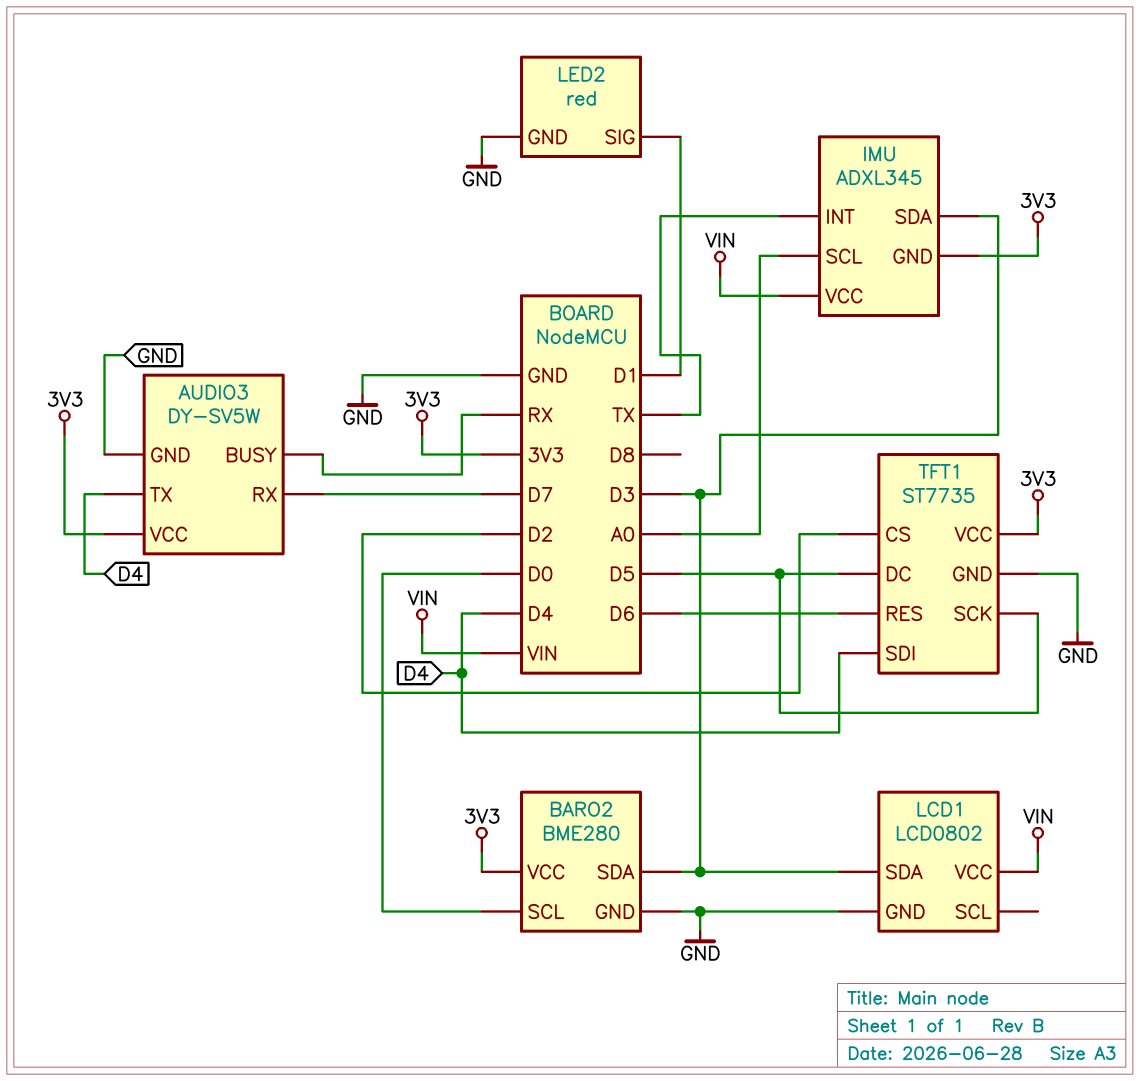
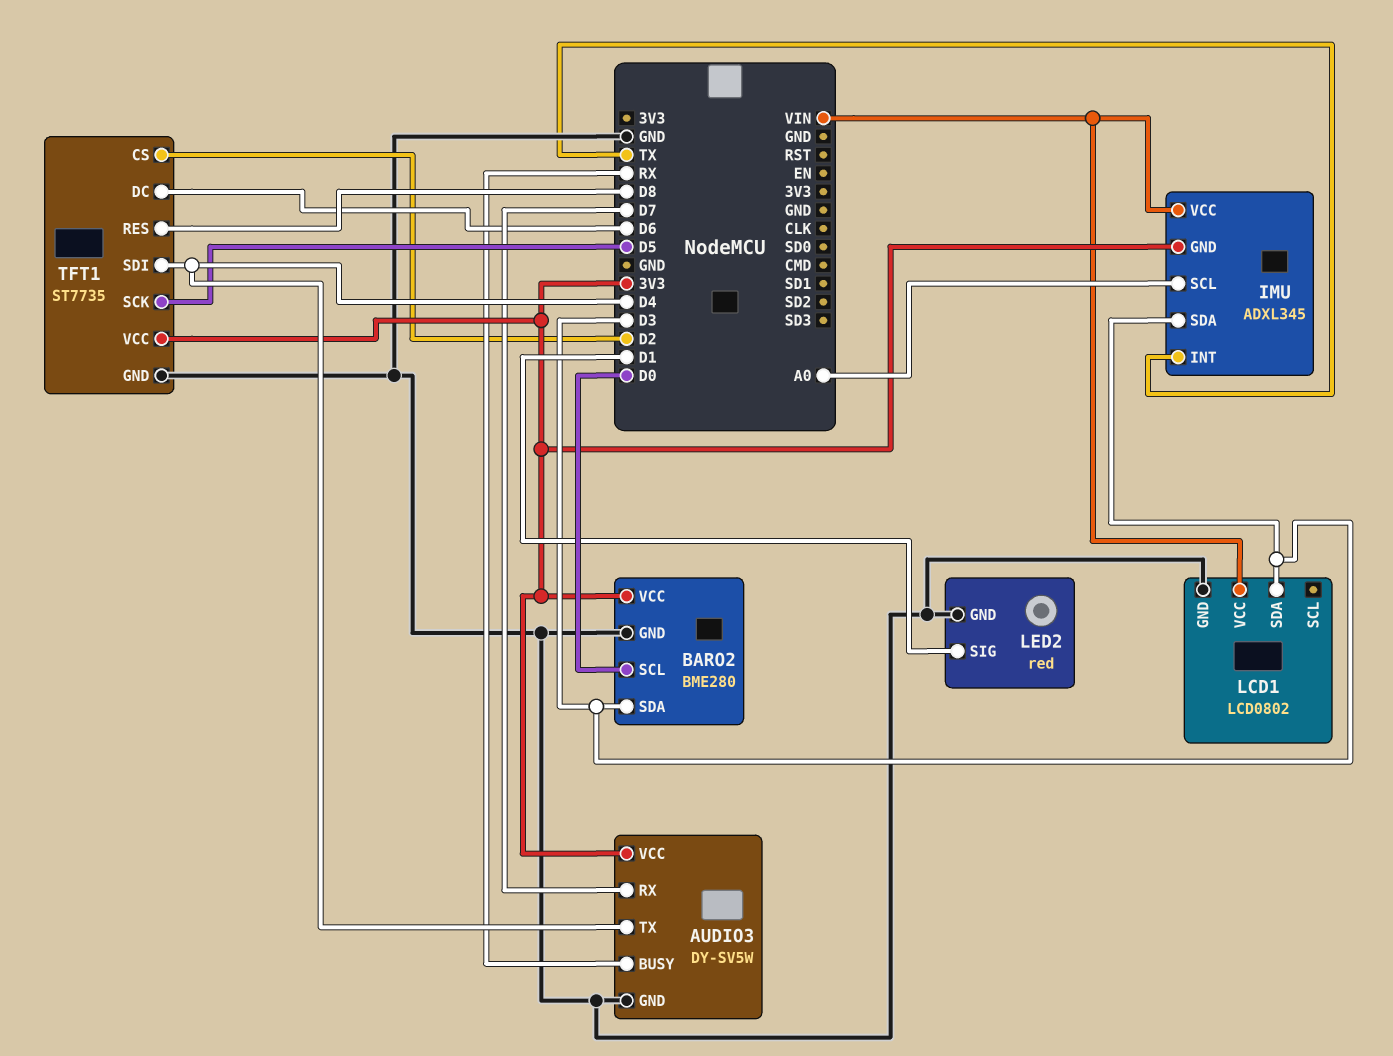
TFT1 pin DC: D5 -> D6
TFT1 pin RES: D6 -> D8

